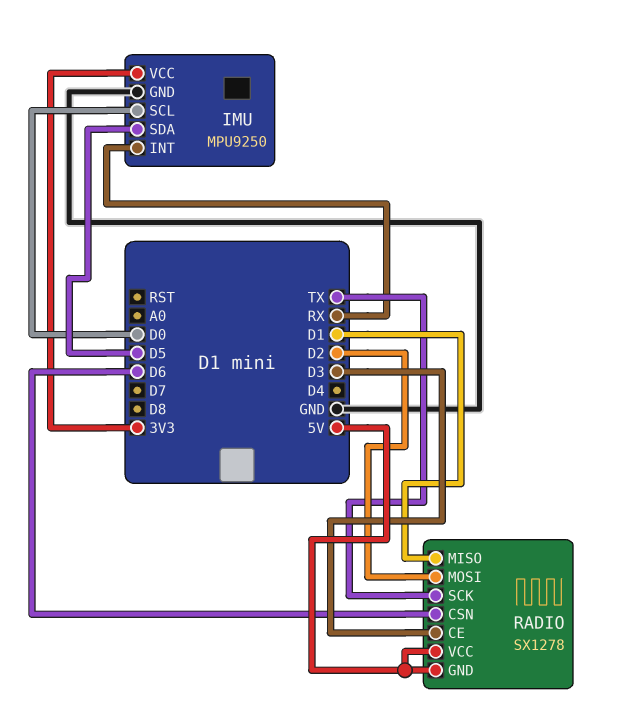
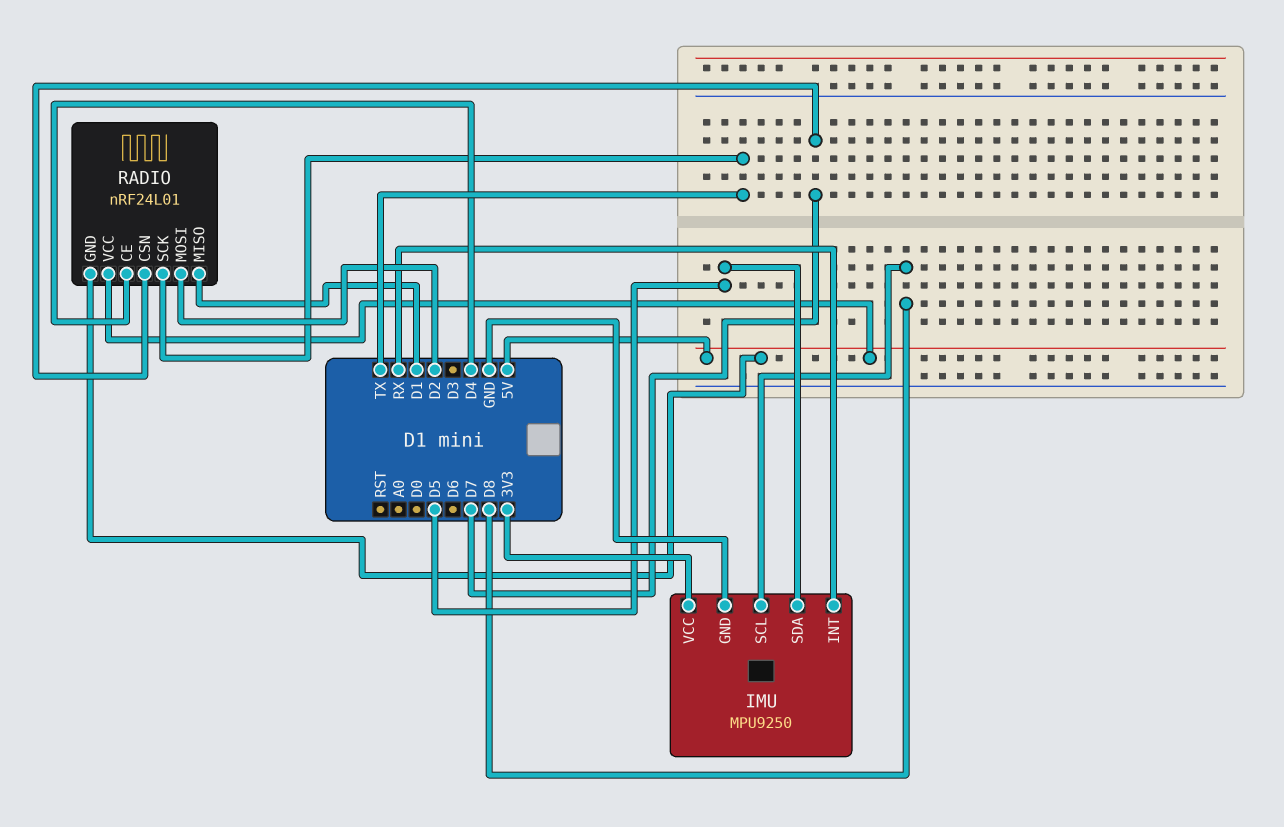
IMU pin SCL: D0 -> D8
RADIO: SX1278 -> nRF24L01
RADIO pin CE: D3 -> D4
RADIO pin CSN: D6 -> D7

